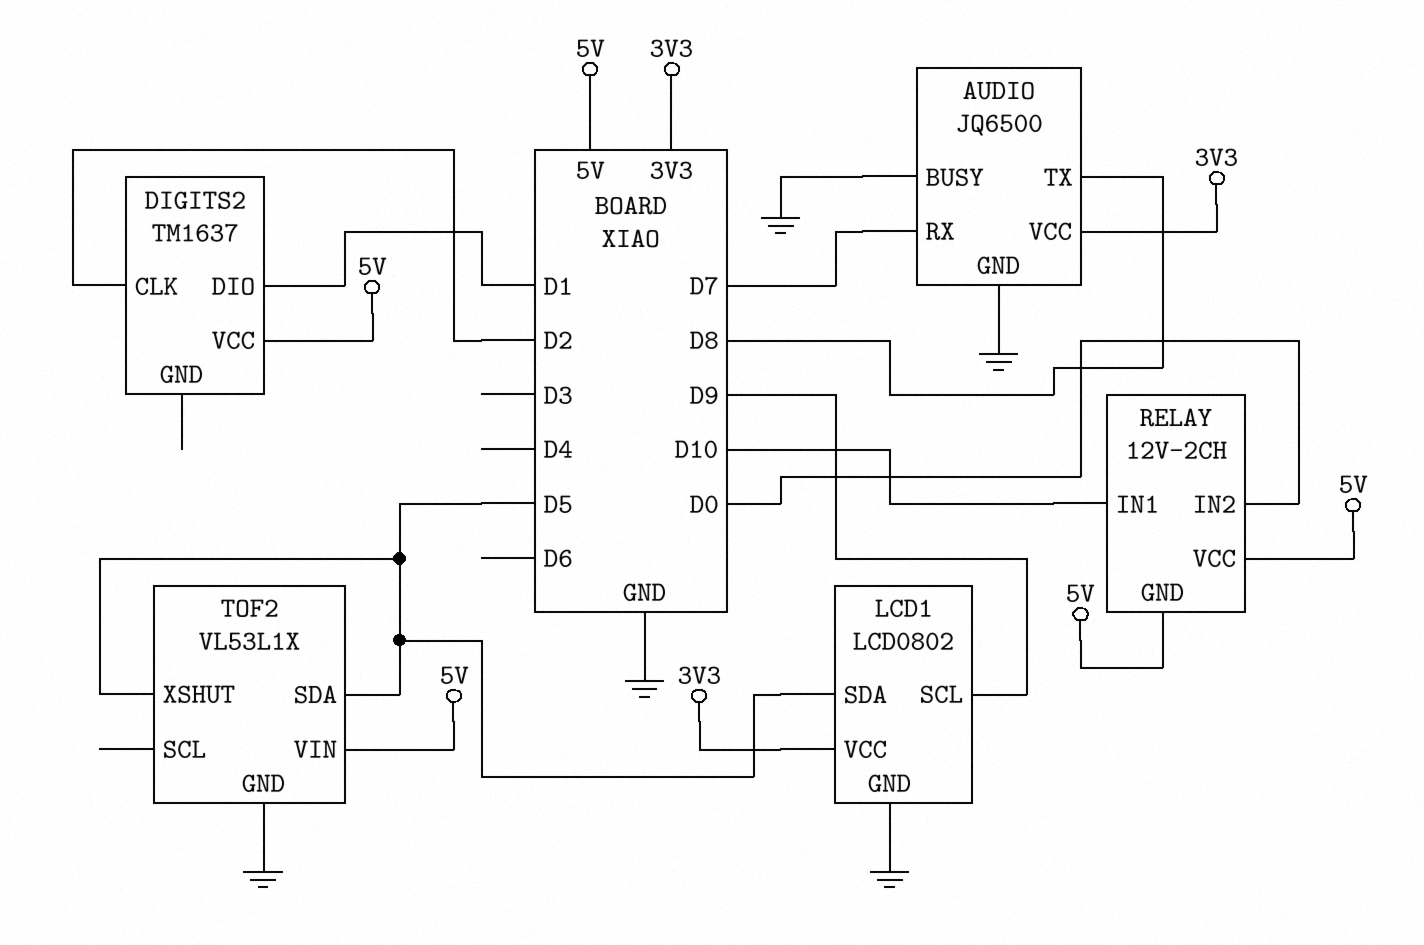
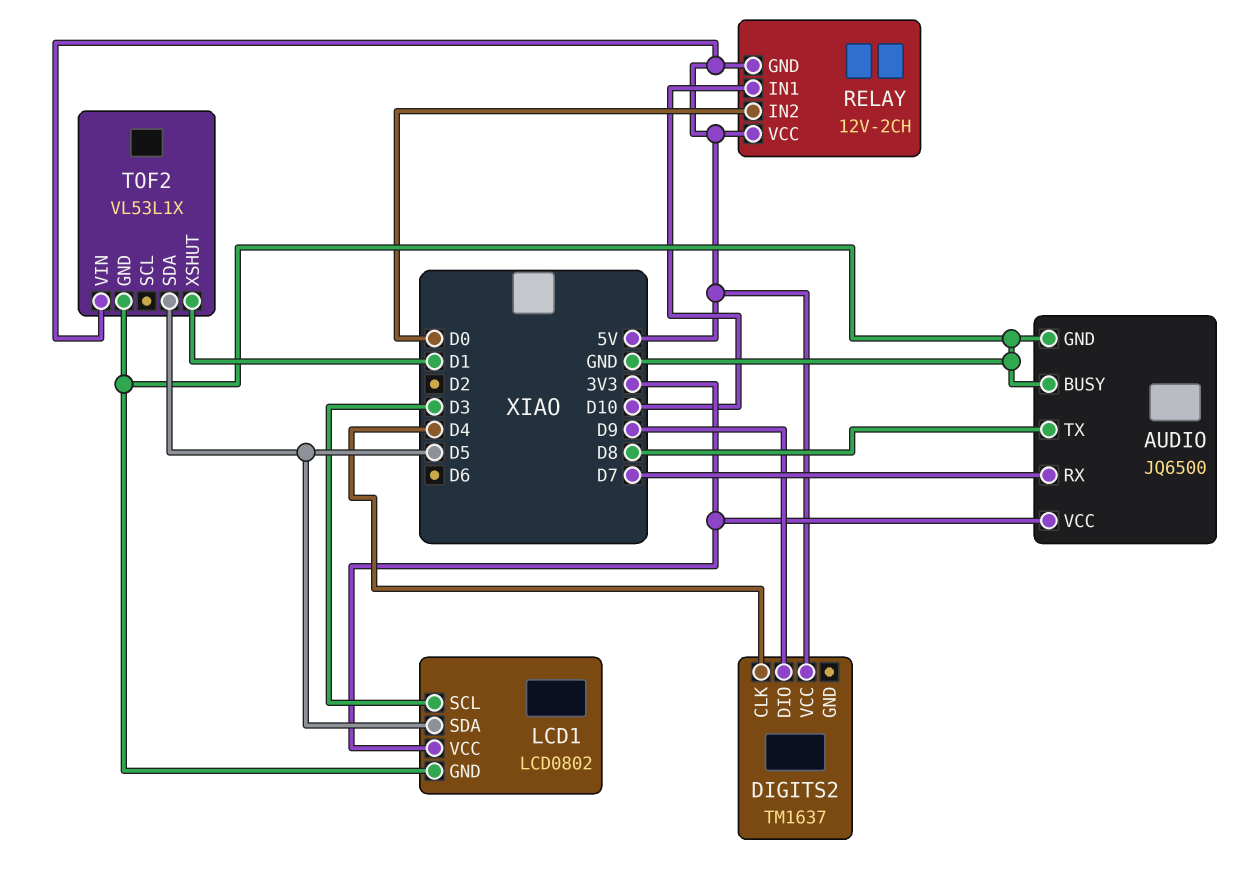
DIGITS2 pin CLK: D2 -> D4
DIGITS2 pin DIO: D1 -> D9
LCD1 pin SCL: D9 -> D3
TOF2 pin XSHUT: D5 -> D1

